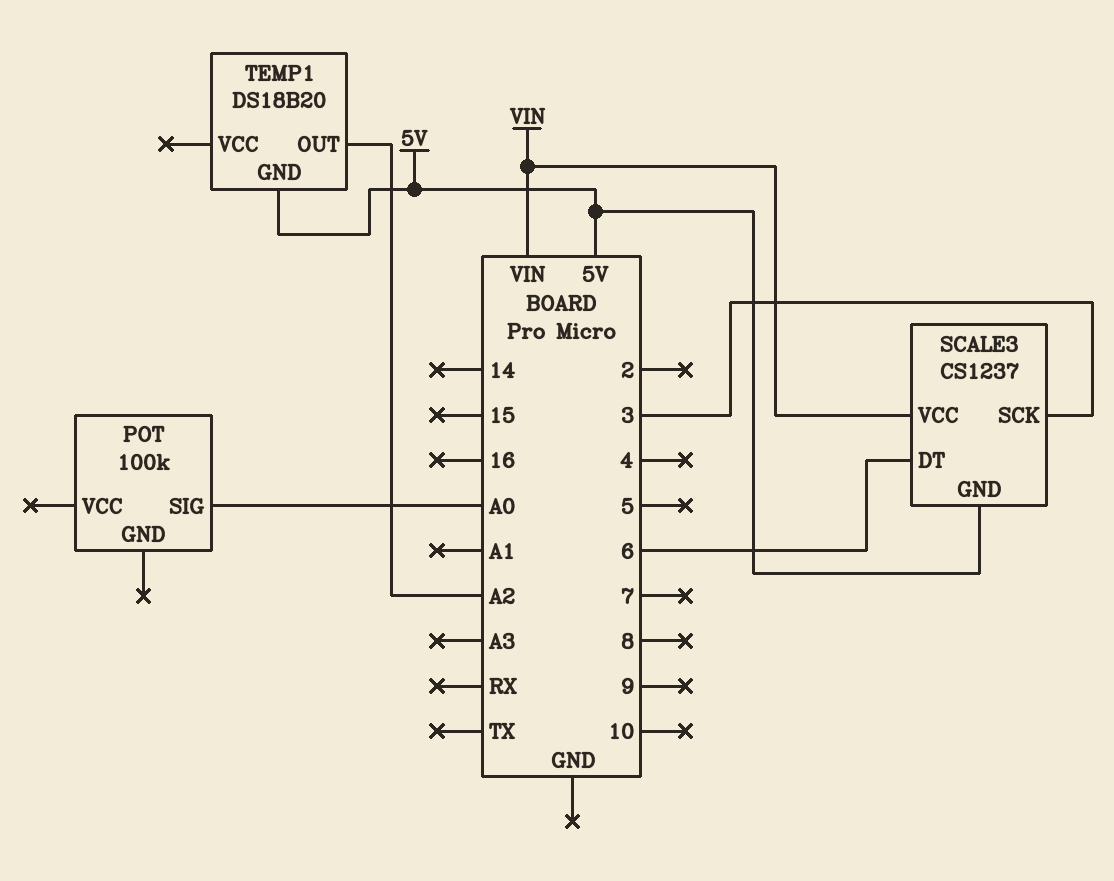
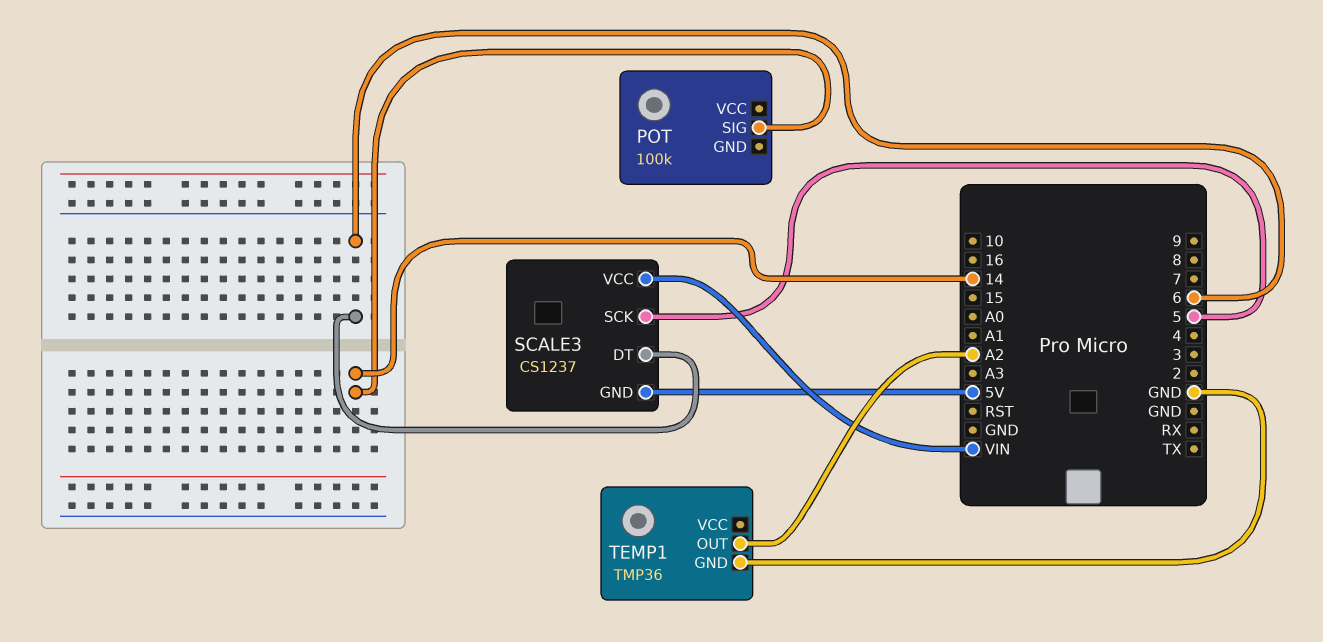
POT pin SIG: A0 -> 14
SCALE3 pin SCK: 3 -> 5
TEMP1: DS18B20 -> TMP36
TEMP1 pin GND: 5V -> GND

